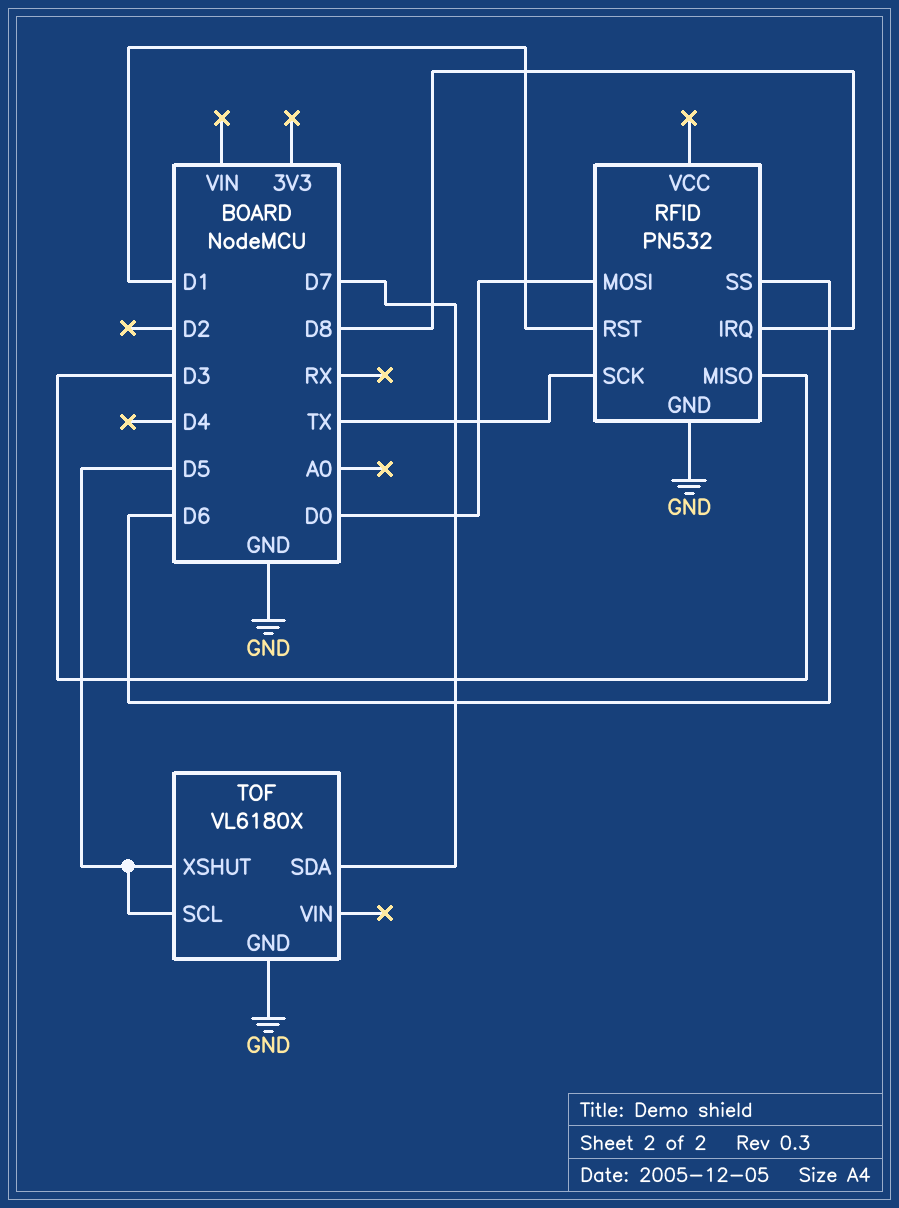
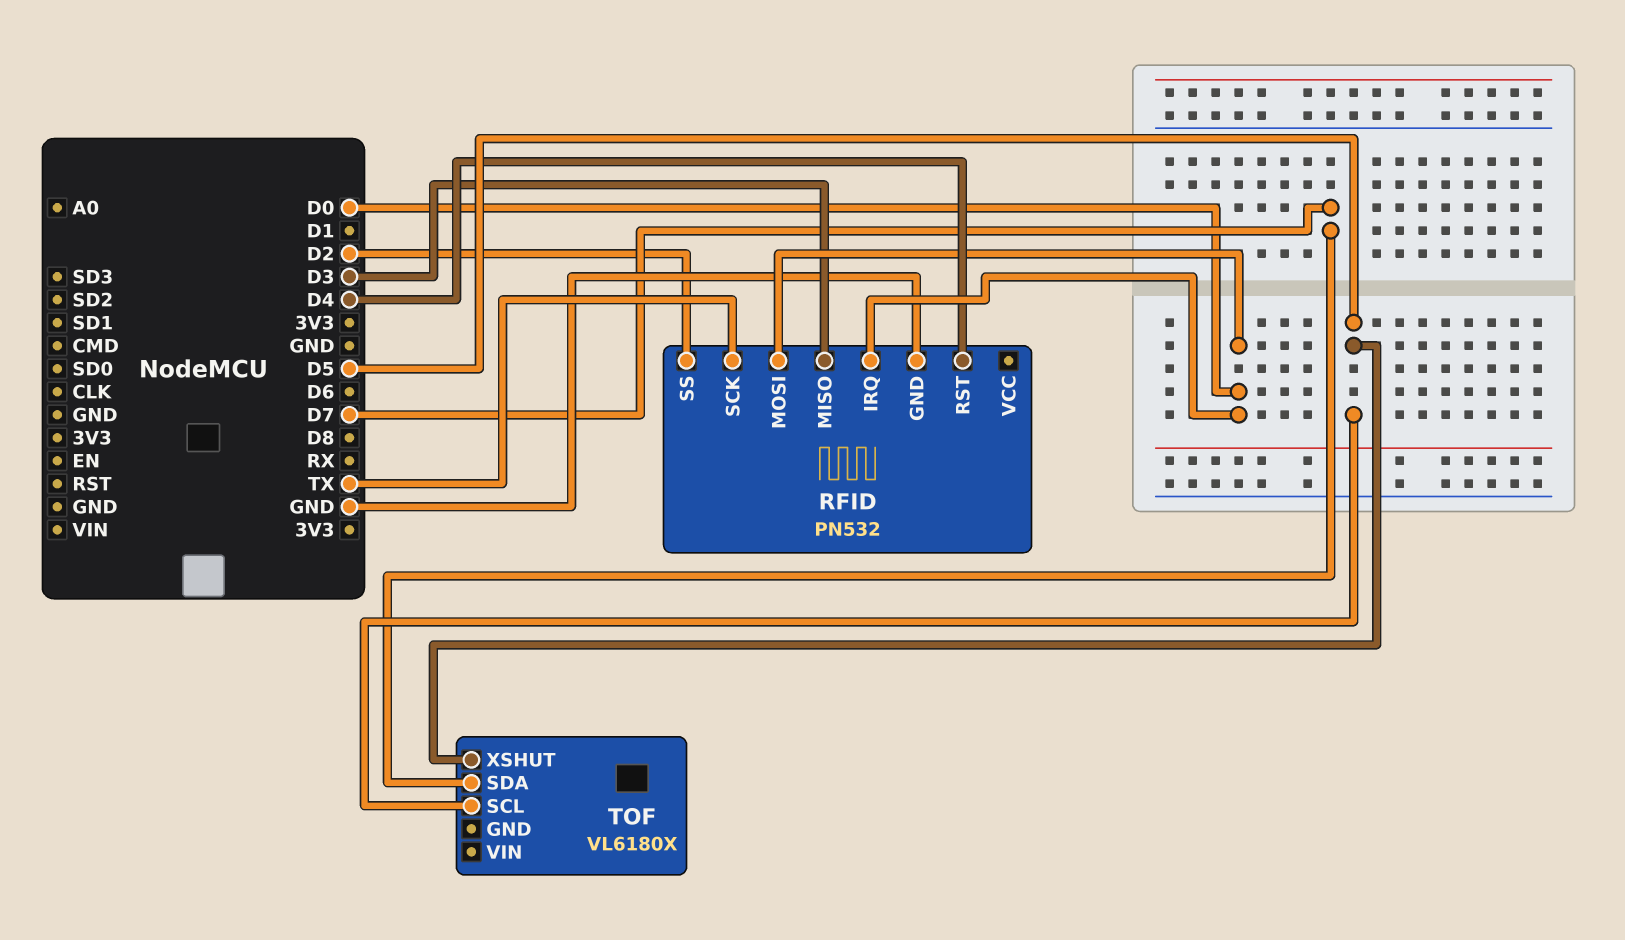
RFID pin IRQ: D8 -> D0
RFID pin RST: D1 -> D4
RFID pin SS: D6 -> D2
TOF pin GND: GND -> none

